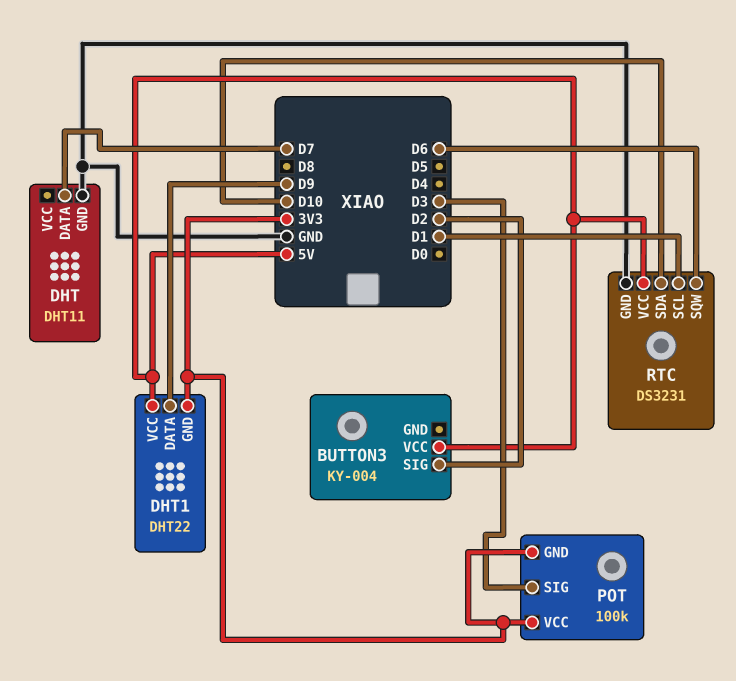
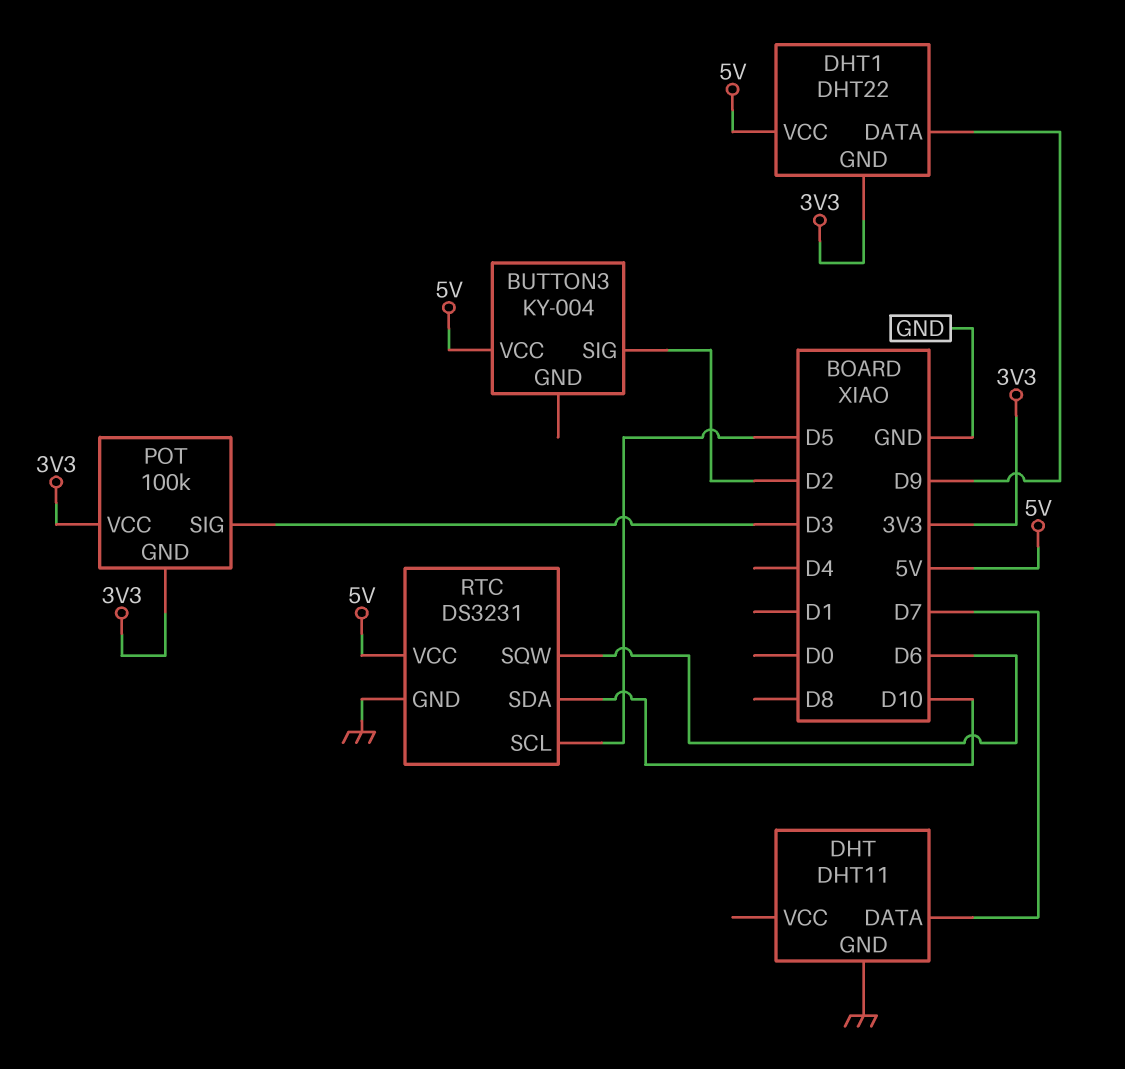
RTC pin SCL: D1 -> D5

